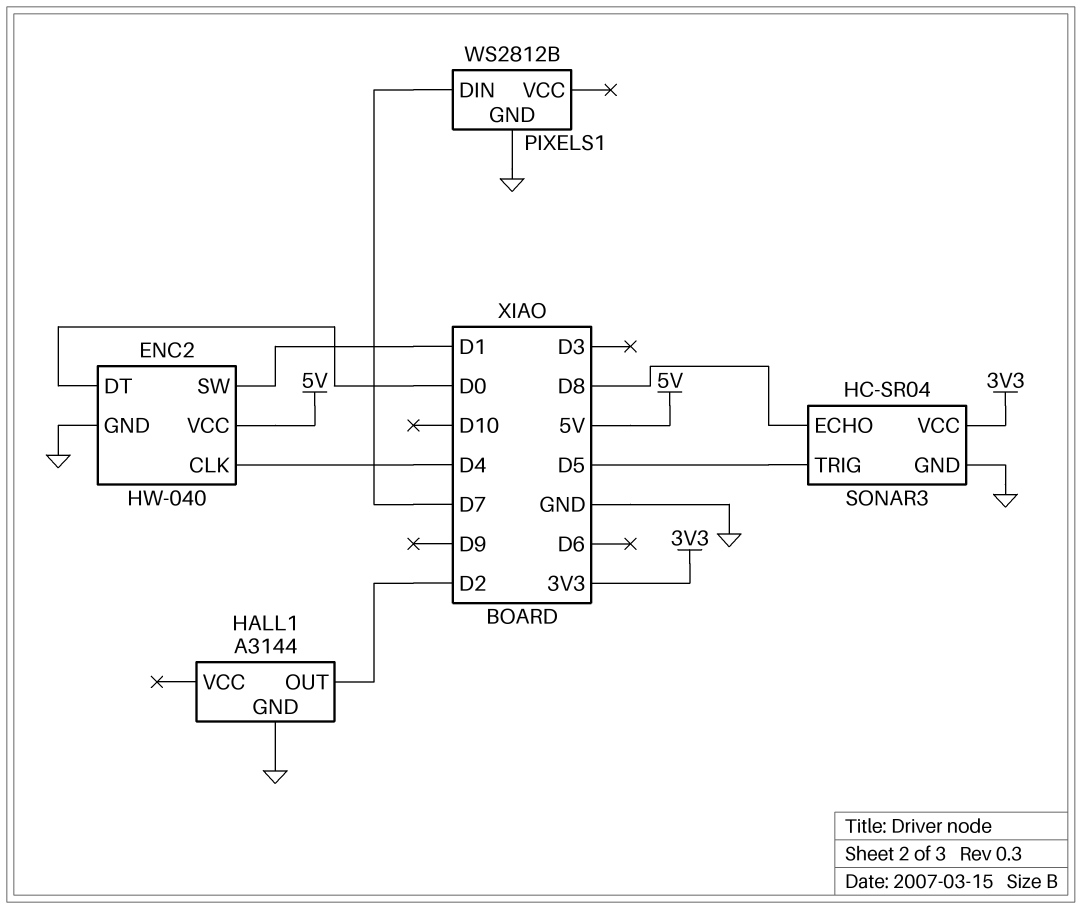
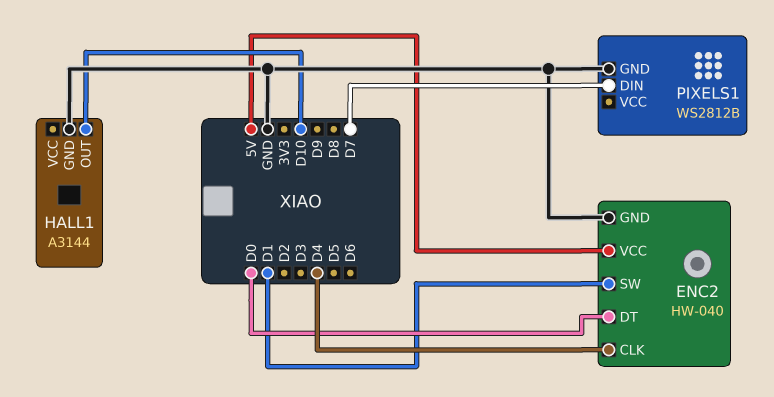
HALL1 pin OUT: D2 -> D10
SONAR3: HC-SR04 -> none
SONAR3 pin ECHO: D8 -> none
SONAR3 pin GND: GND -> none
SONAR3 pin TRIG: D5 -> none
SONAR3 pin VCC: 3V3 -> none

